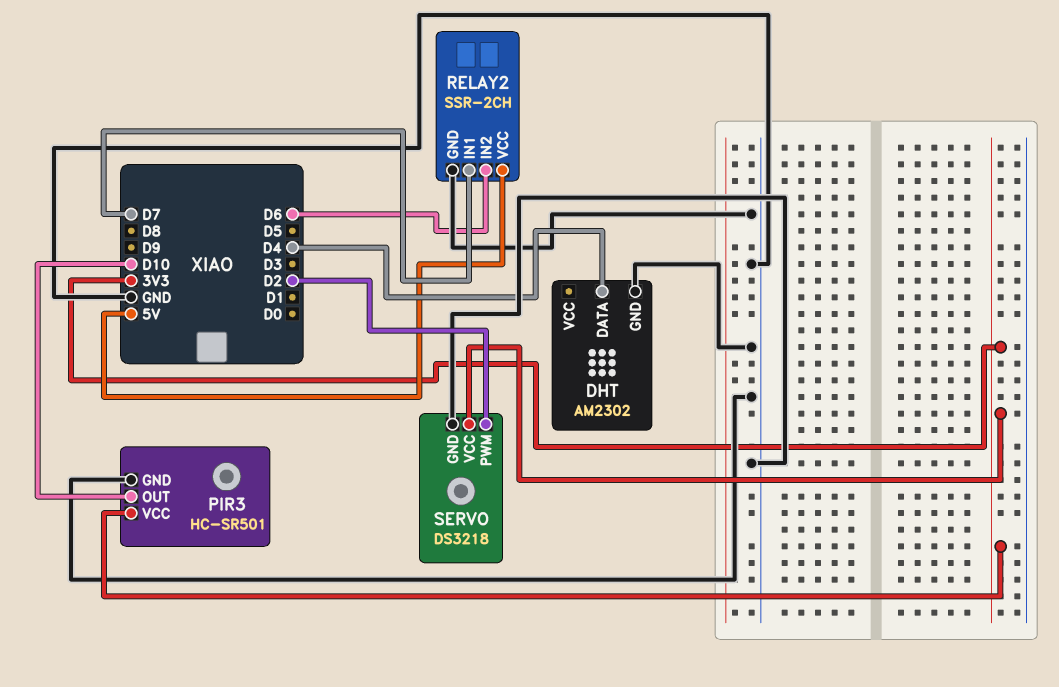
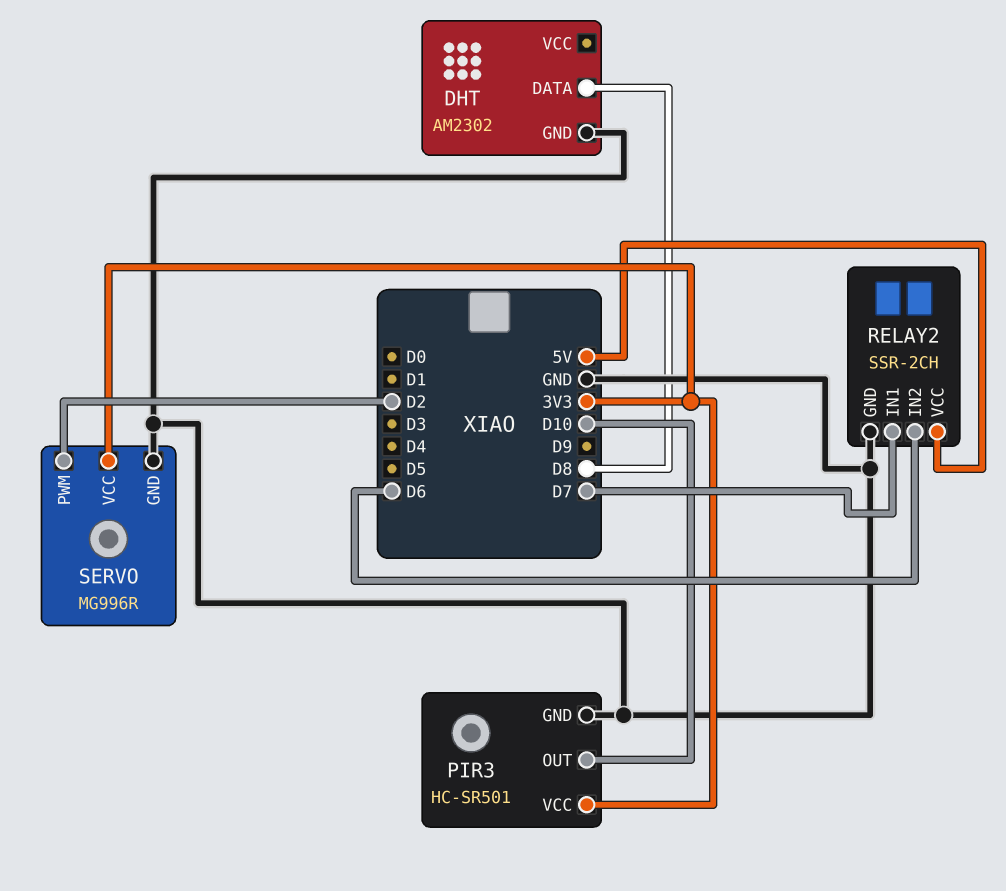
DHT pin DATA: D4 -> D8
SERVO: DS3218 -> MG996R

